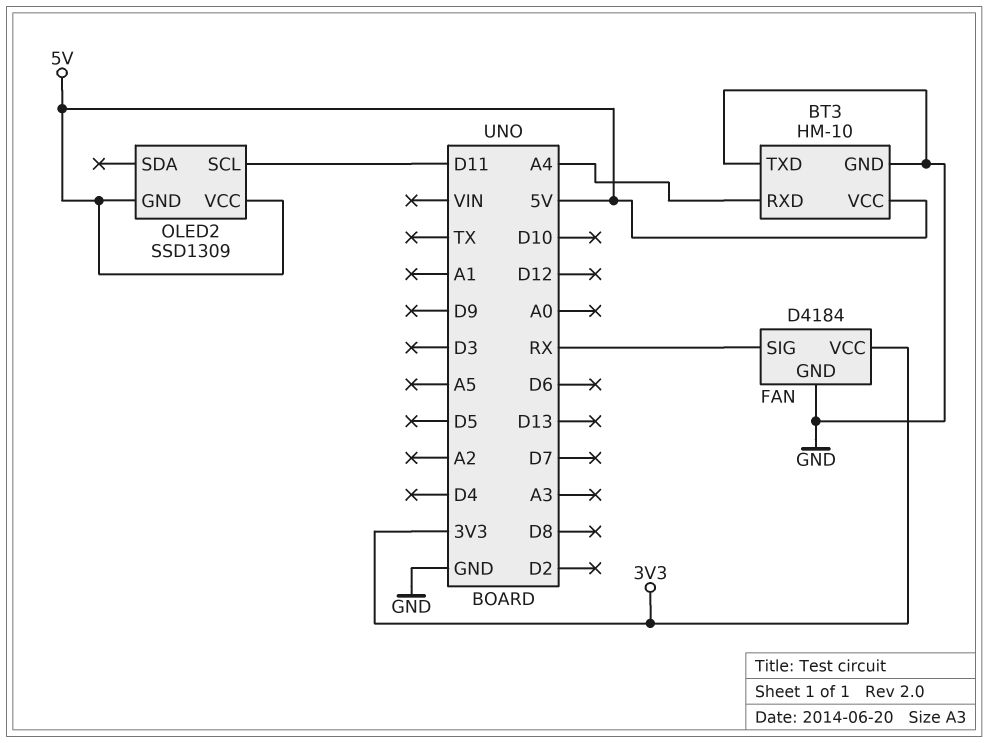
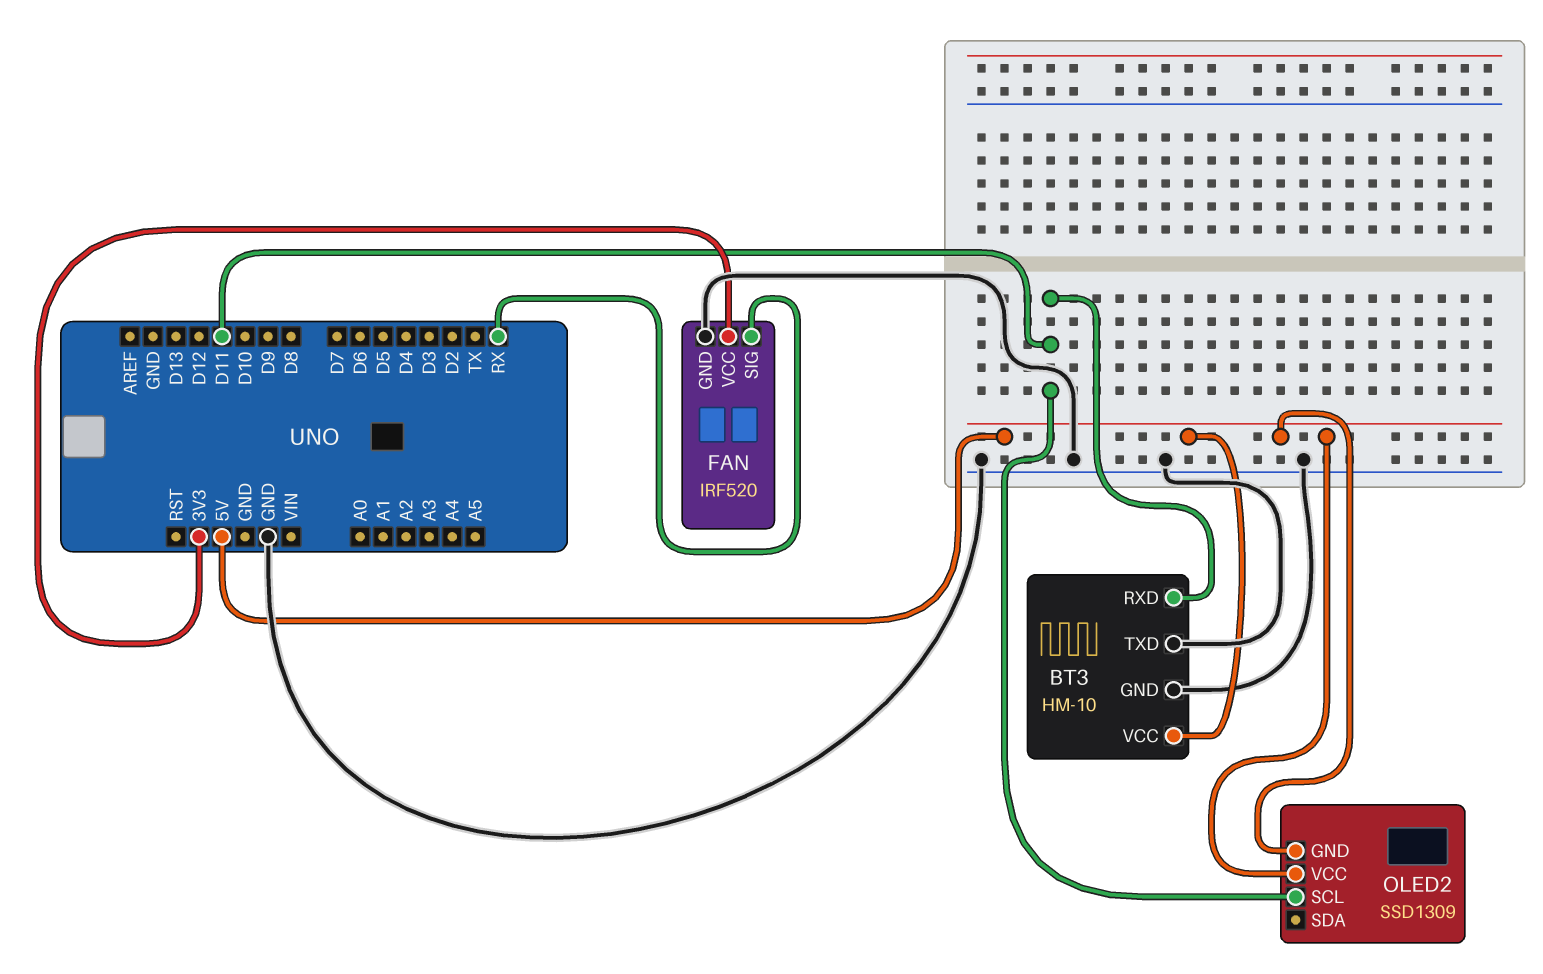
BT3 pin RXD: A4 -> D11
FAN: D4184 -> IRF520

